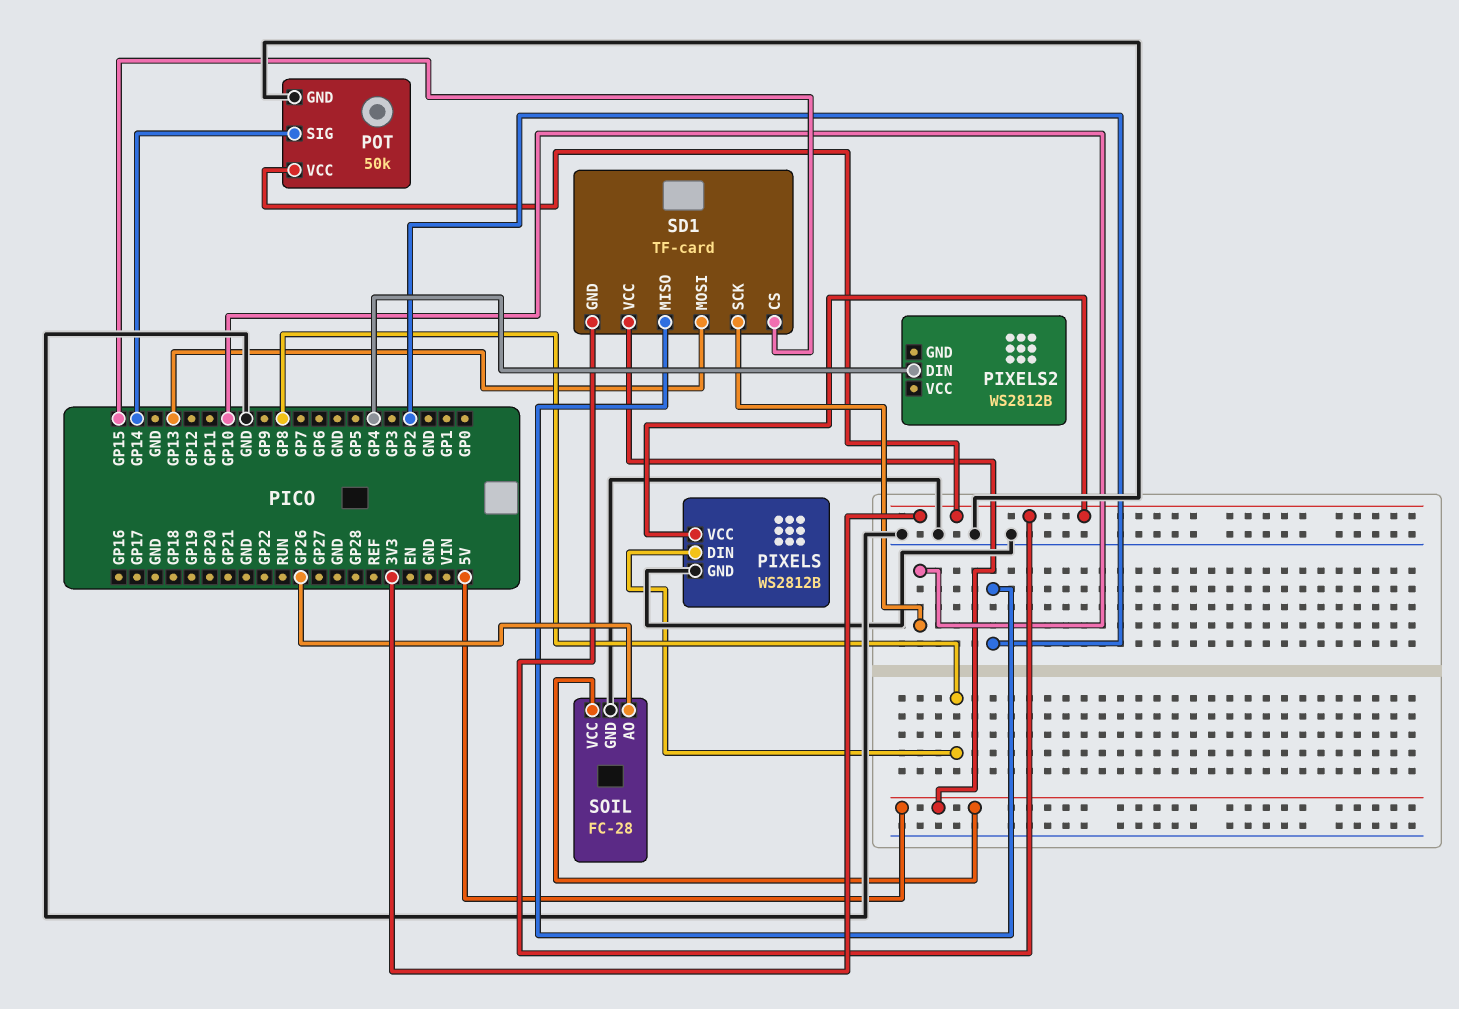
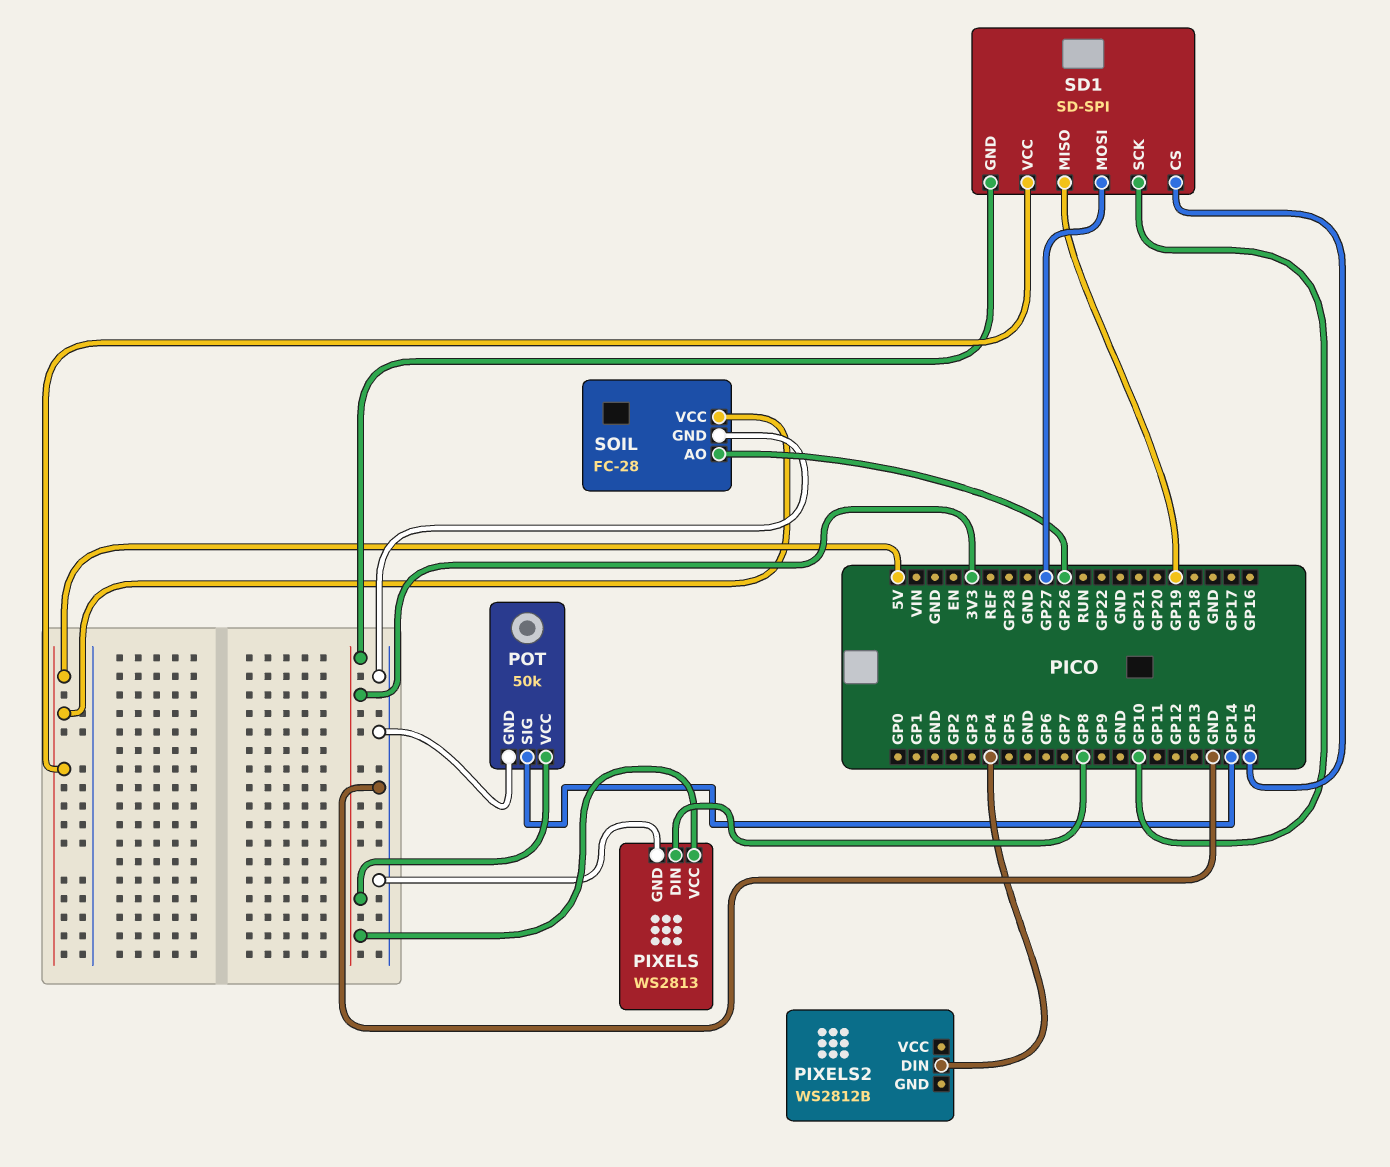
PIXELS: WS2812B -> WS2813
SD1: TF-card -> SD-SPI
SD1 pin MISO: GP2 -> GP19
SD1 pin MOSI: GP13 -> GP27

